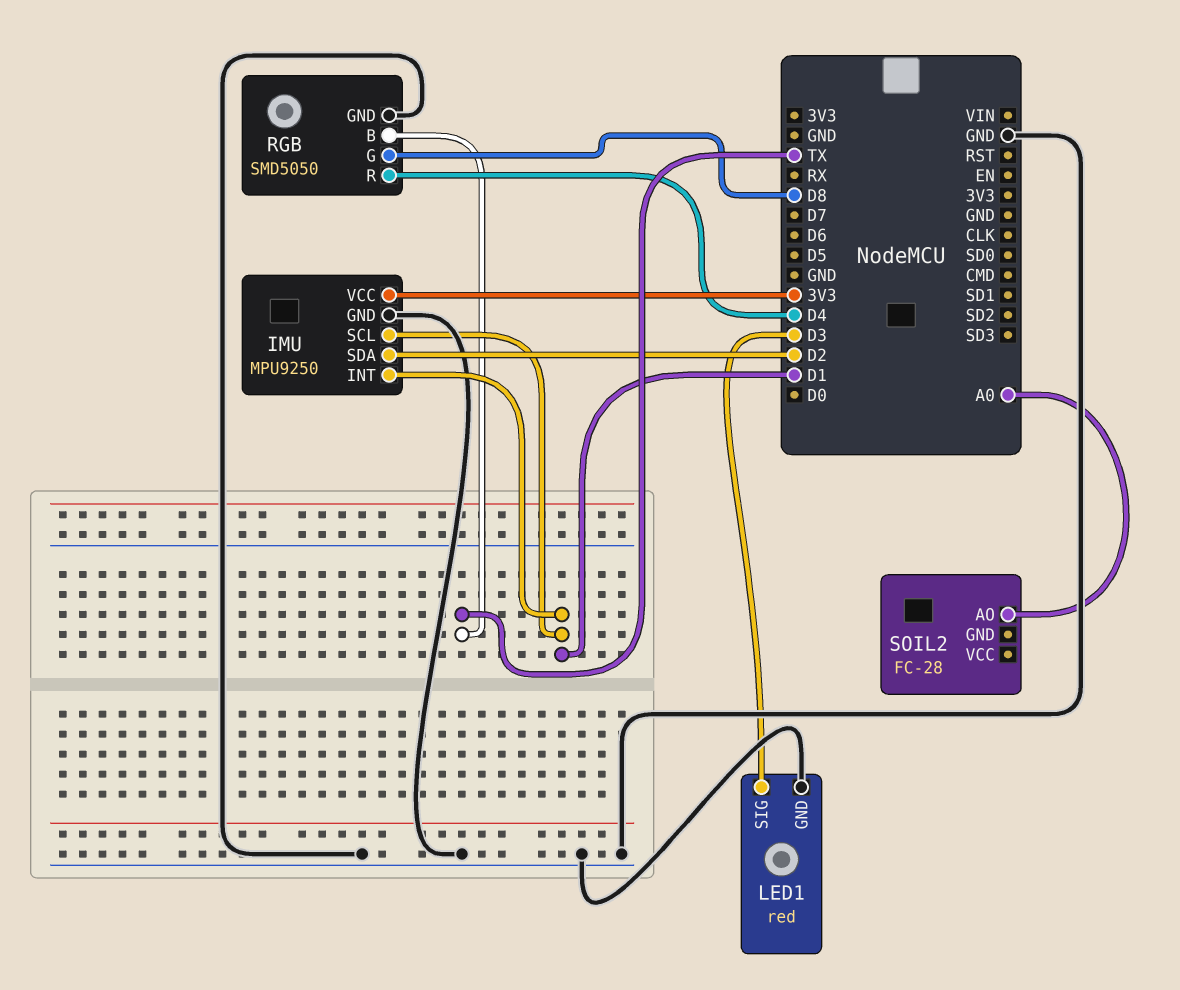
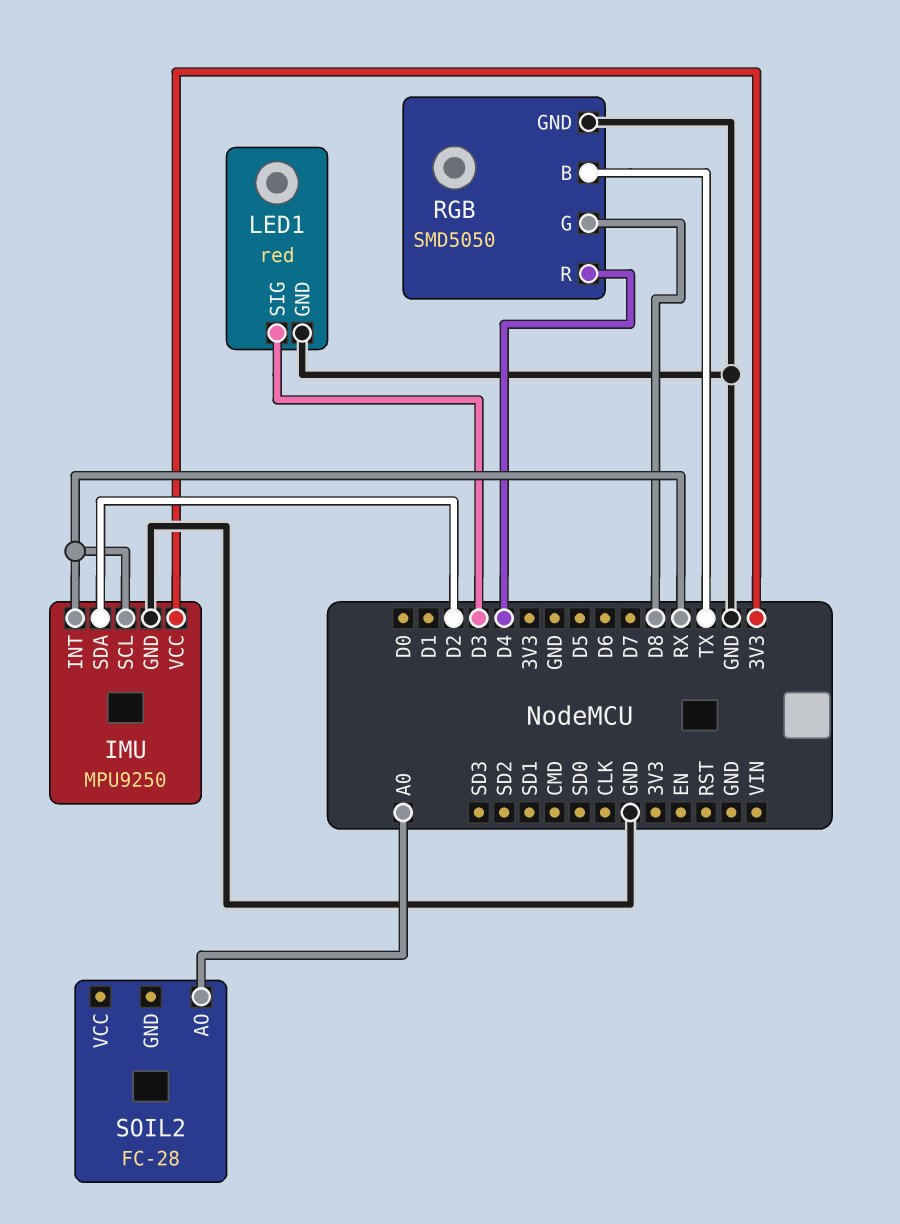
IMU pin INT: D1 -> RX
IMU pin SCL: D1 -> RX

